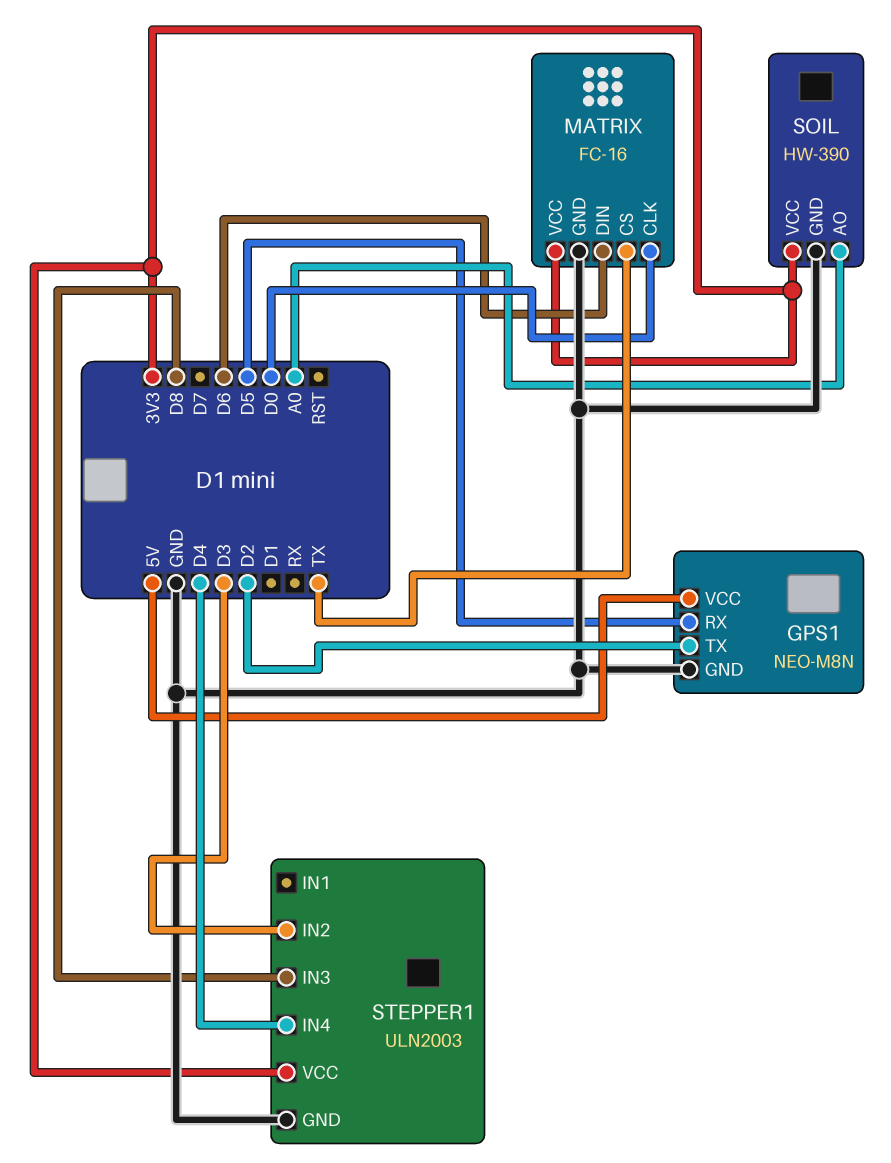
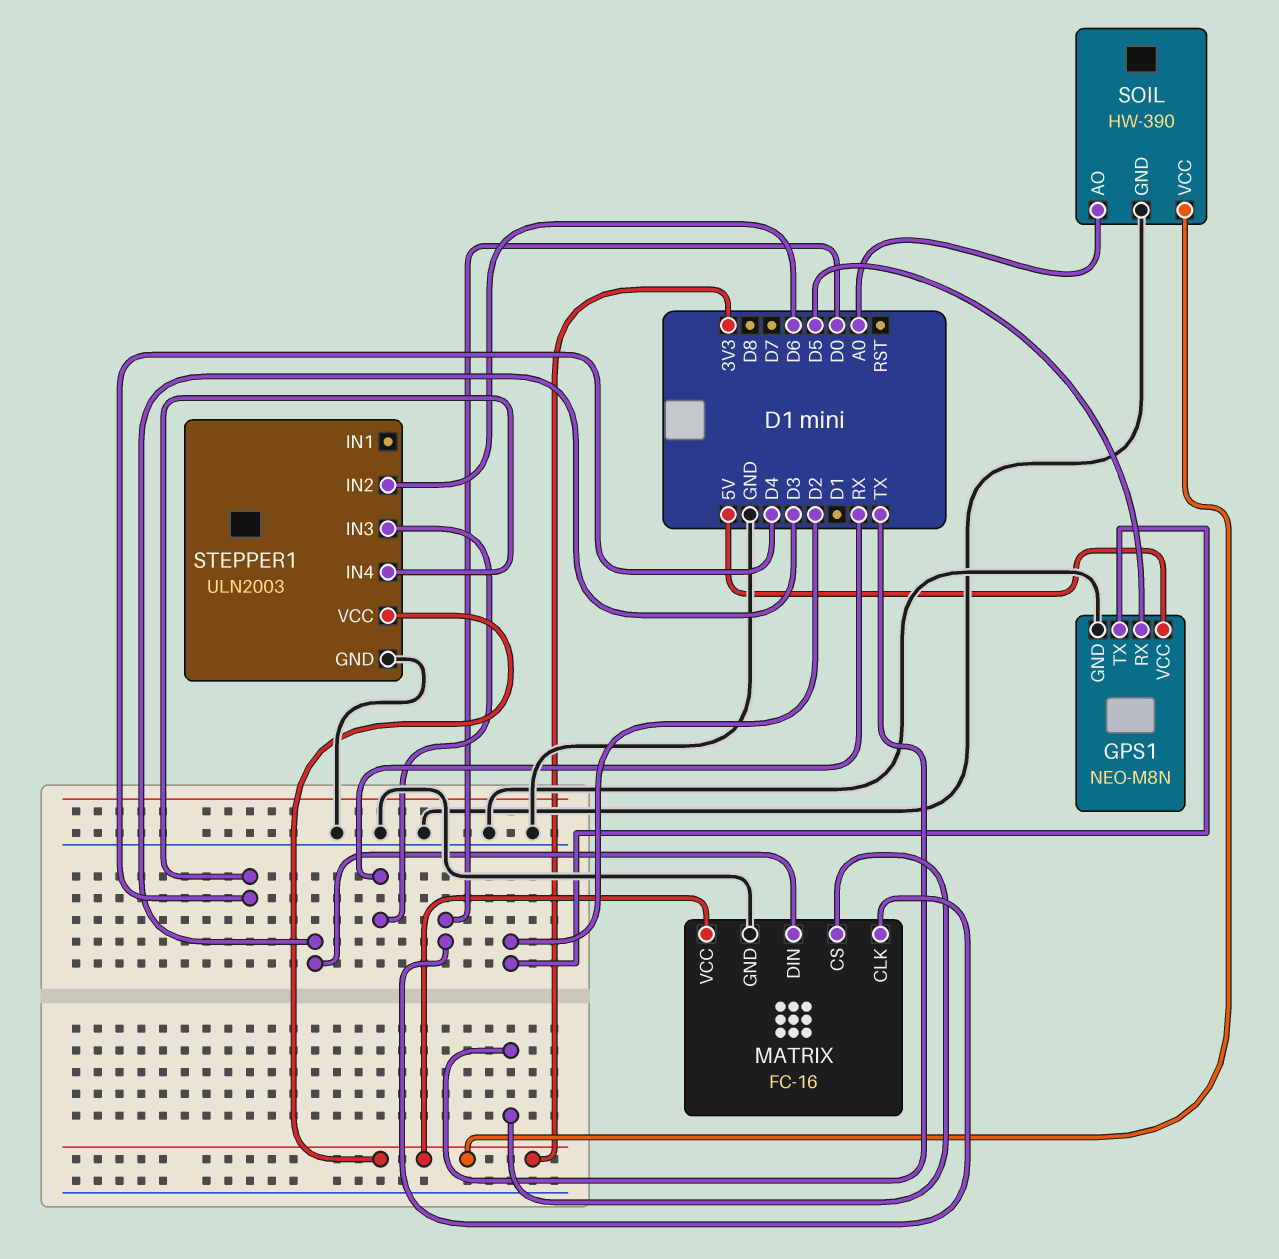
MATRIX pin DIN: D6 -> D3
STEPPER1 pin IN2: D3 -> D6
STEPPER1 pin IN3: D8 -> RX

